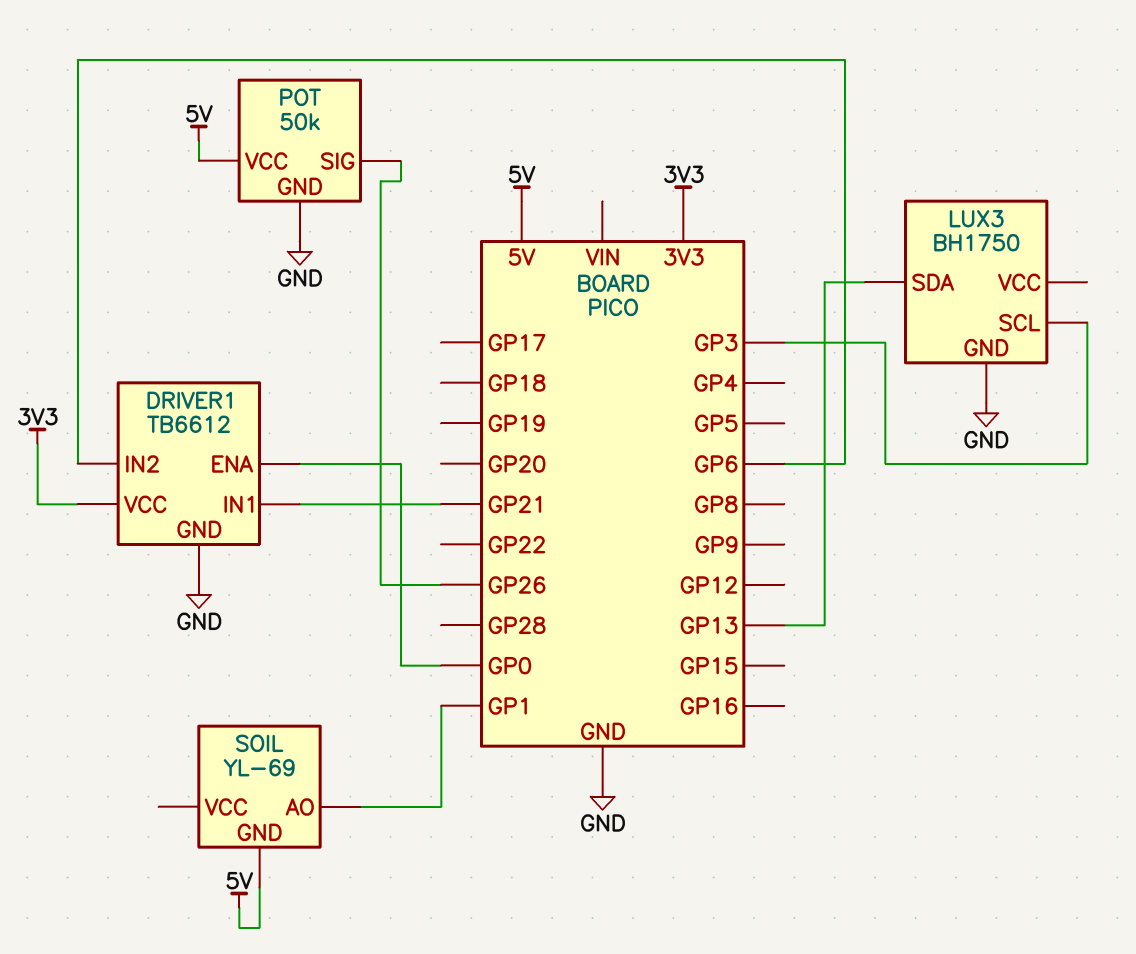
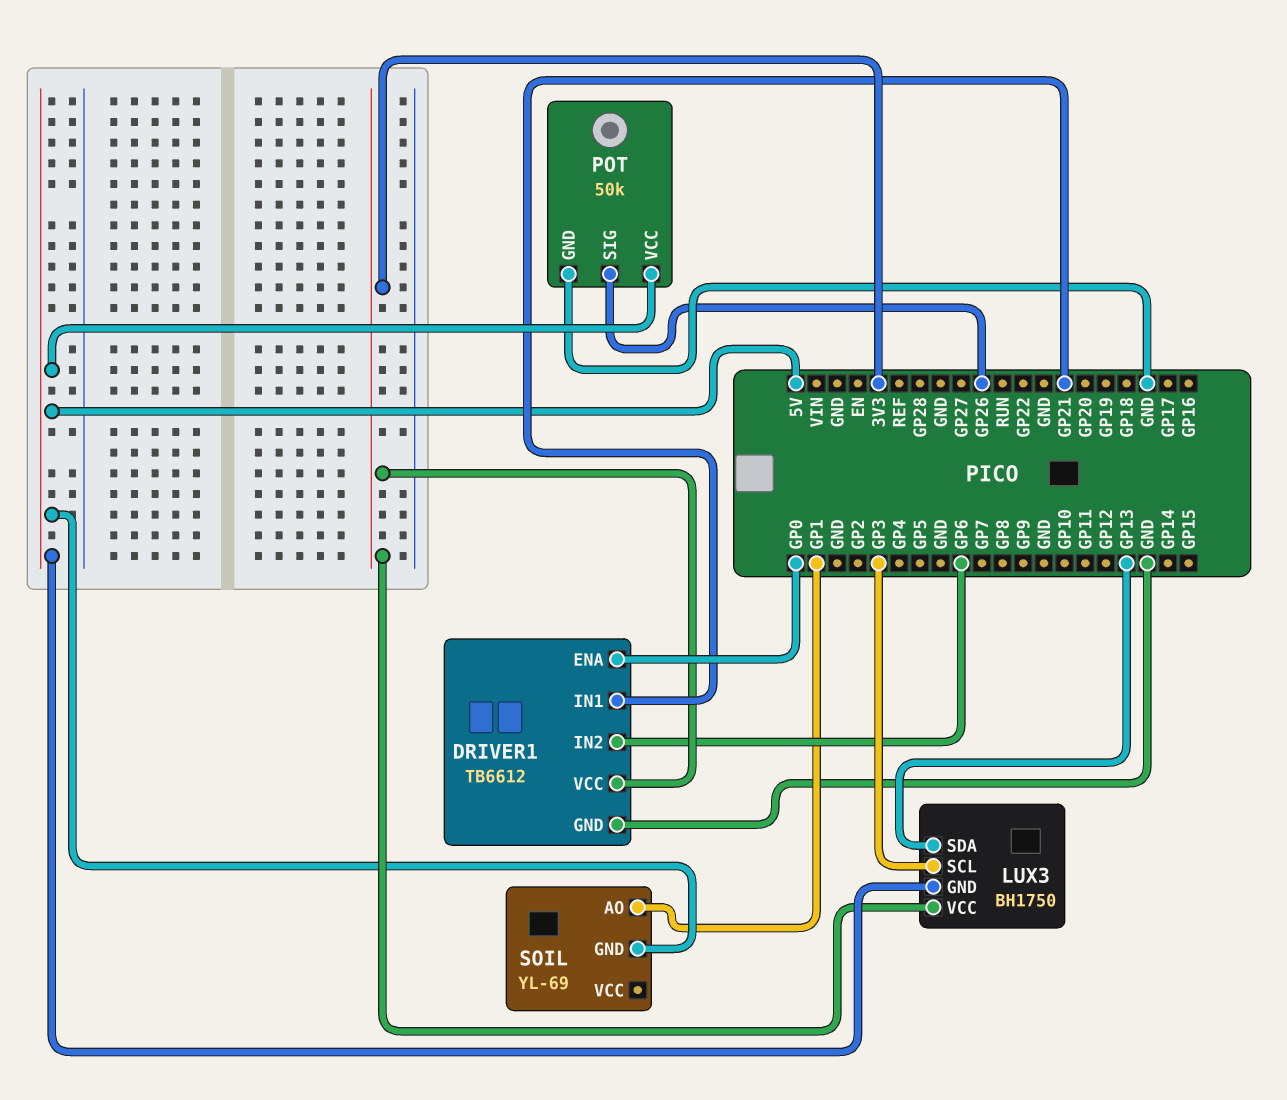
LUX3 pin GND: GND -> 5V
LUX3 pin VCC: none -> 3V3

